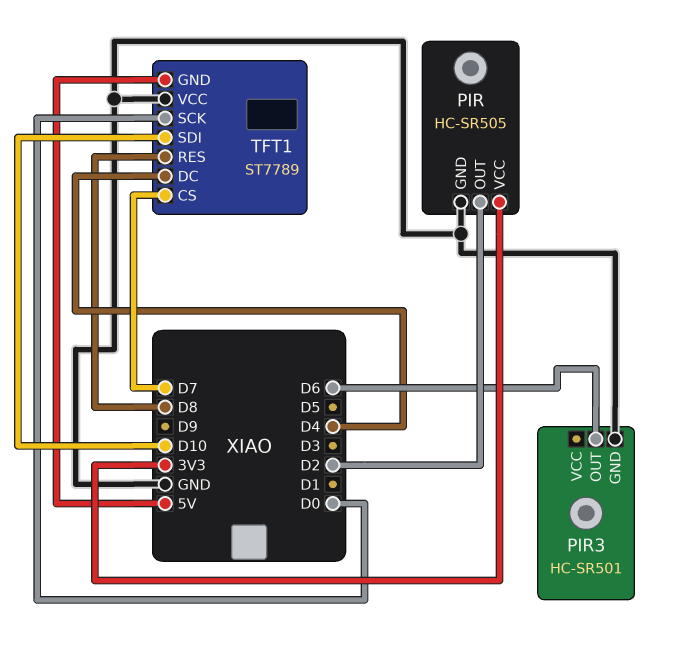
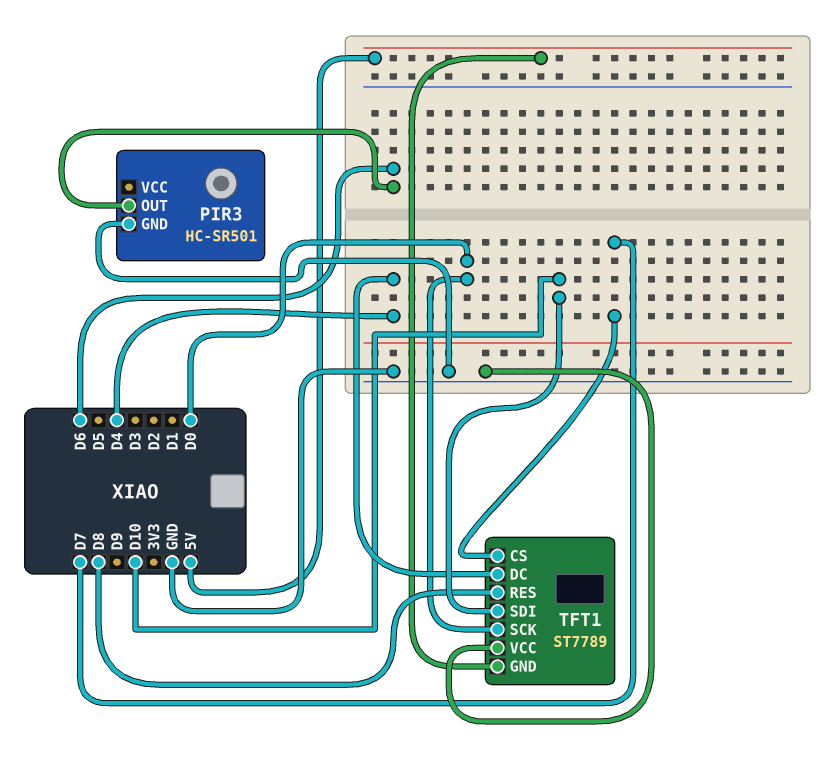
PIR: HC-SR505 -> none
PIR pin GND: GND -> none
PIR pin OUT: D2 -> none
PIR pin VCC: 3V3 -> none

